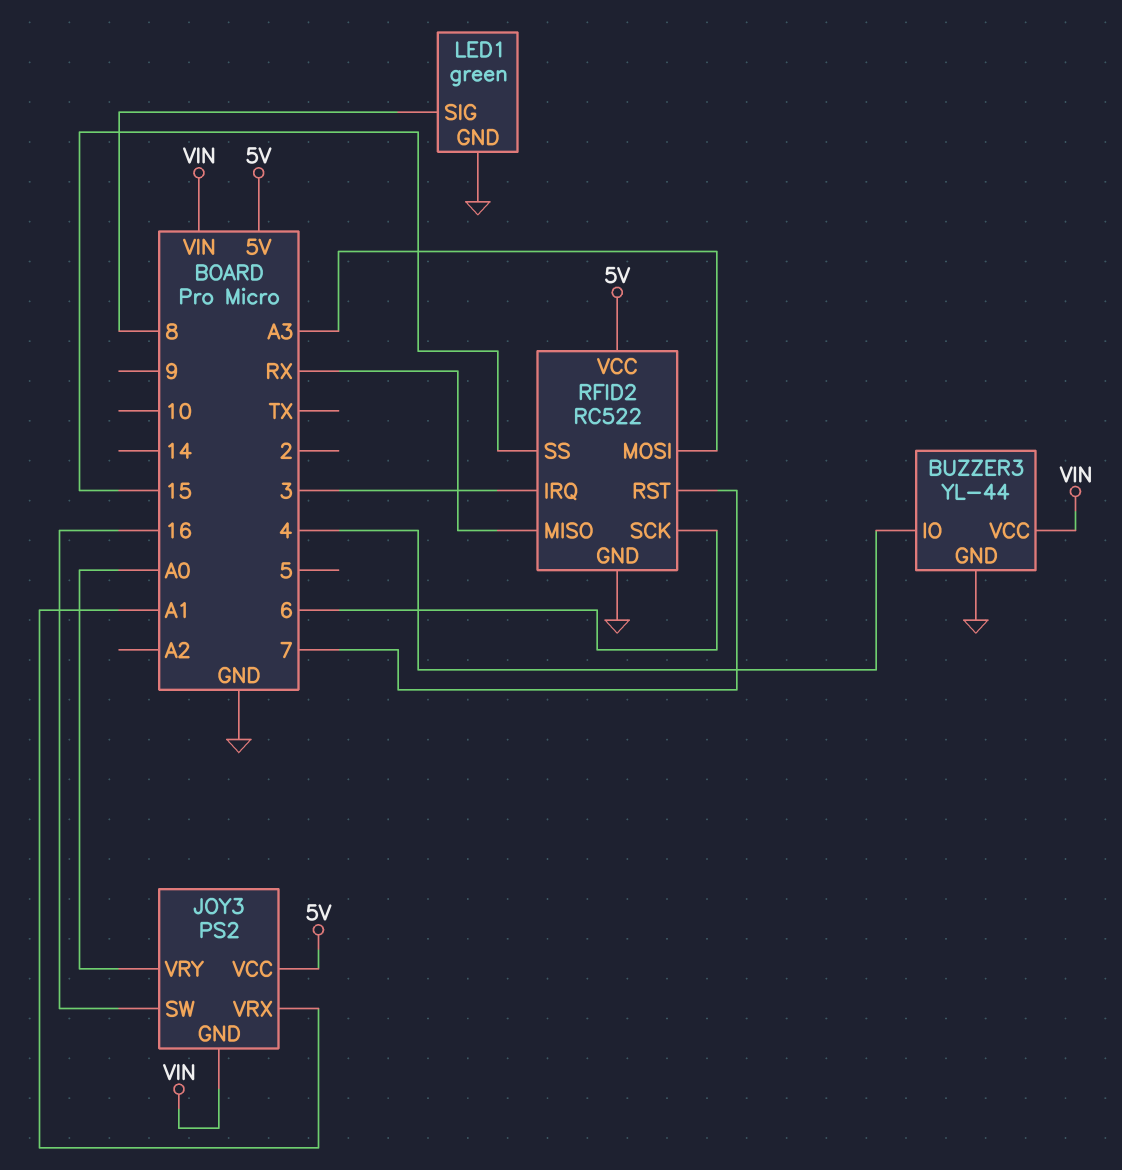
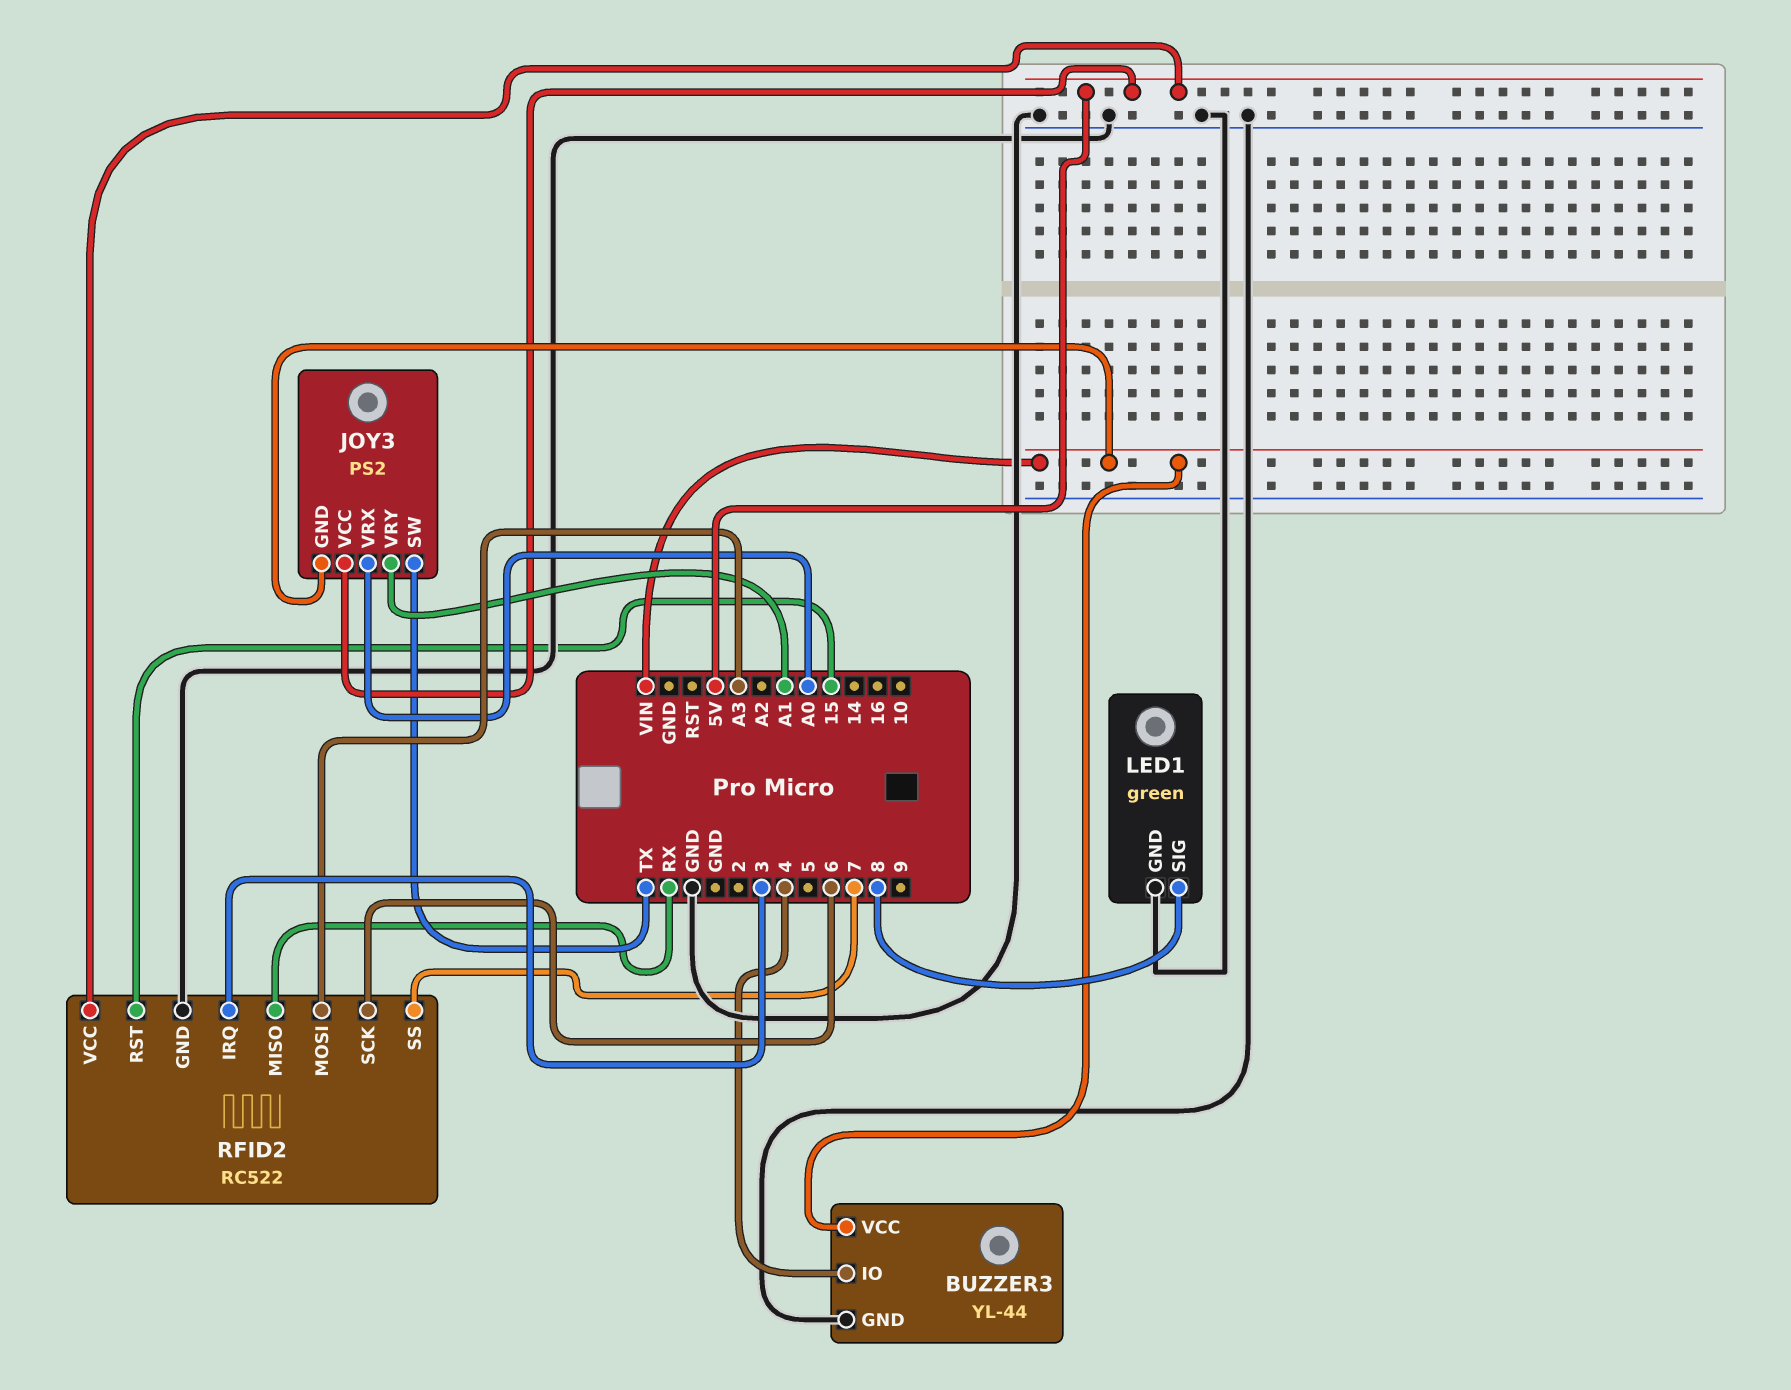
JOY3 pin SW: 16 -> TX
JOY3 pin VRX: A1 -> A0
JOY3 pin VRY: A0 -> A1
RFID2 pin RST: 7 -> 15
RFID2 pin SS: 15 -> 7

